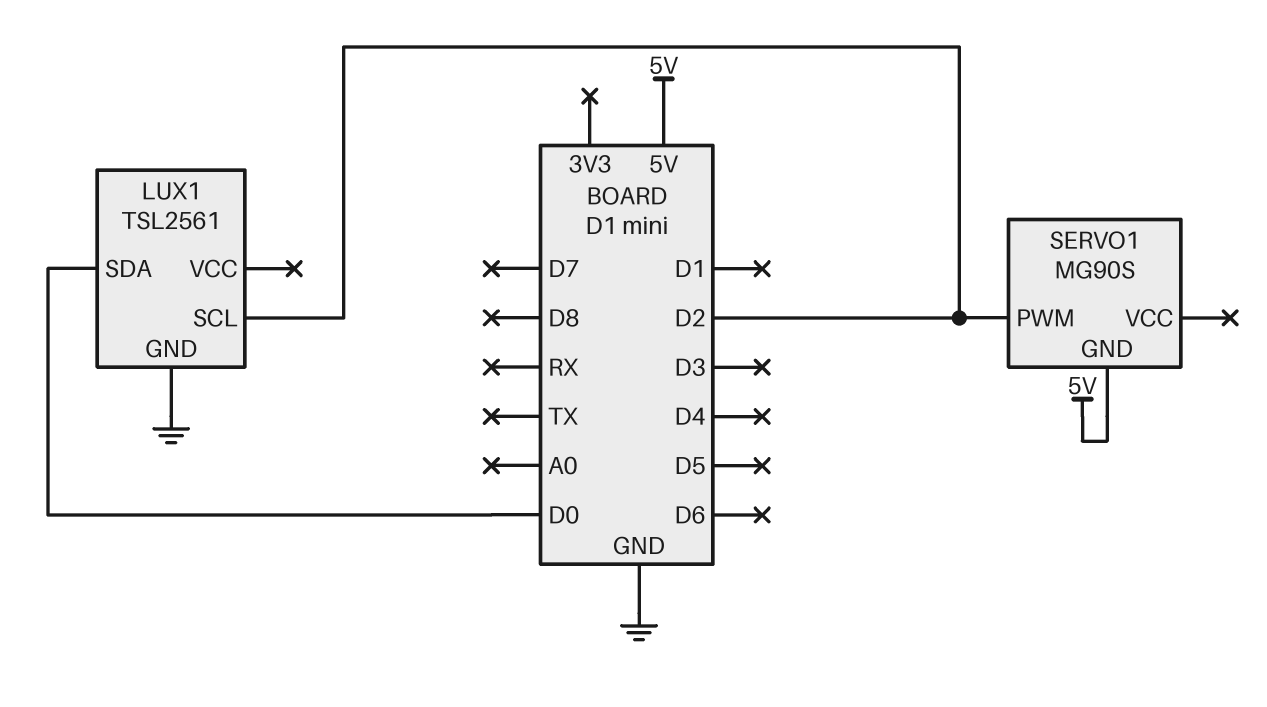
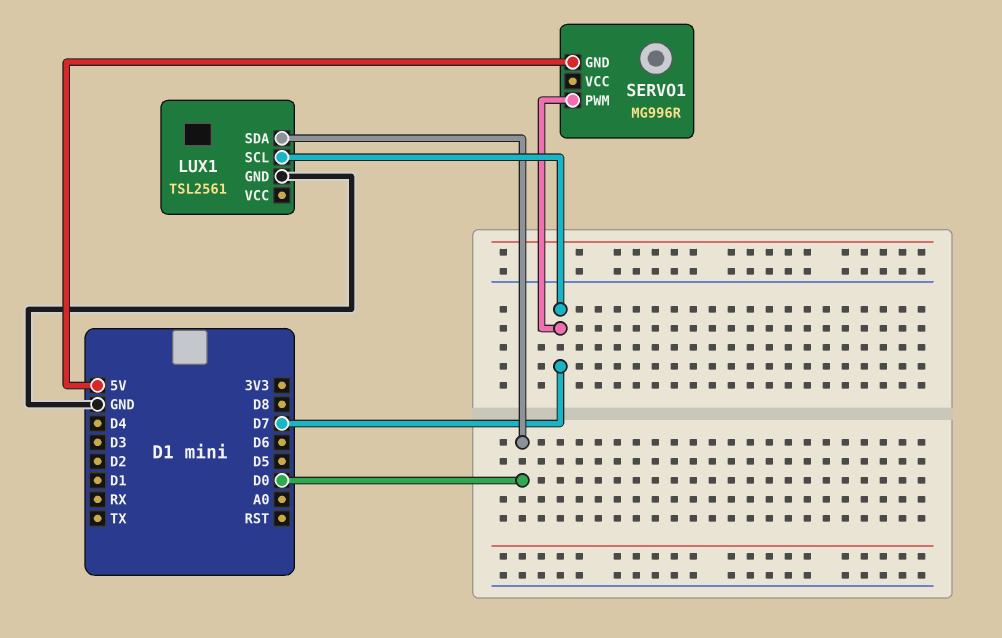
LUX1 pin SCL: D2 -> D7
SERVO1: MG90S -> MG996R
SERVO1 pin PWM: D2 -> D7

